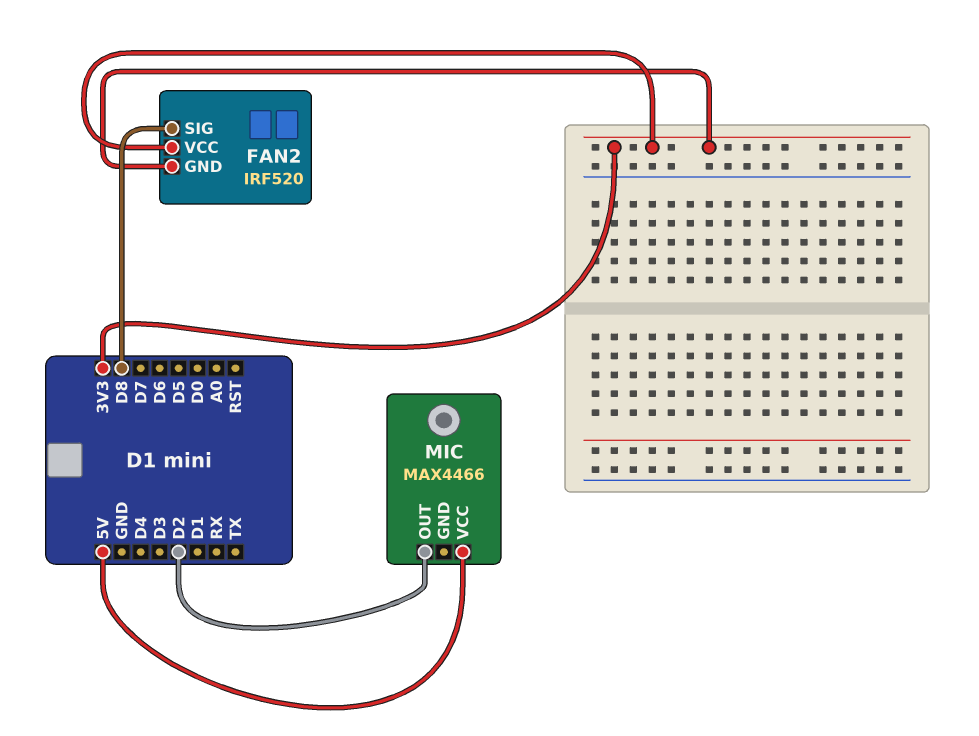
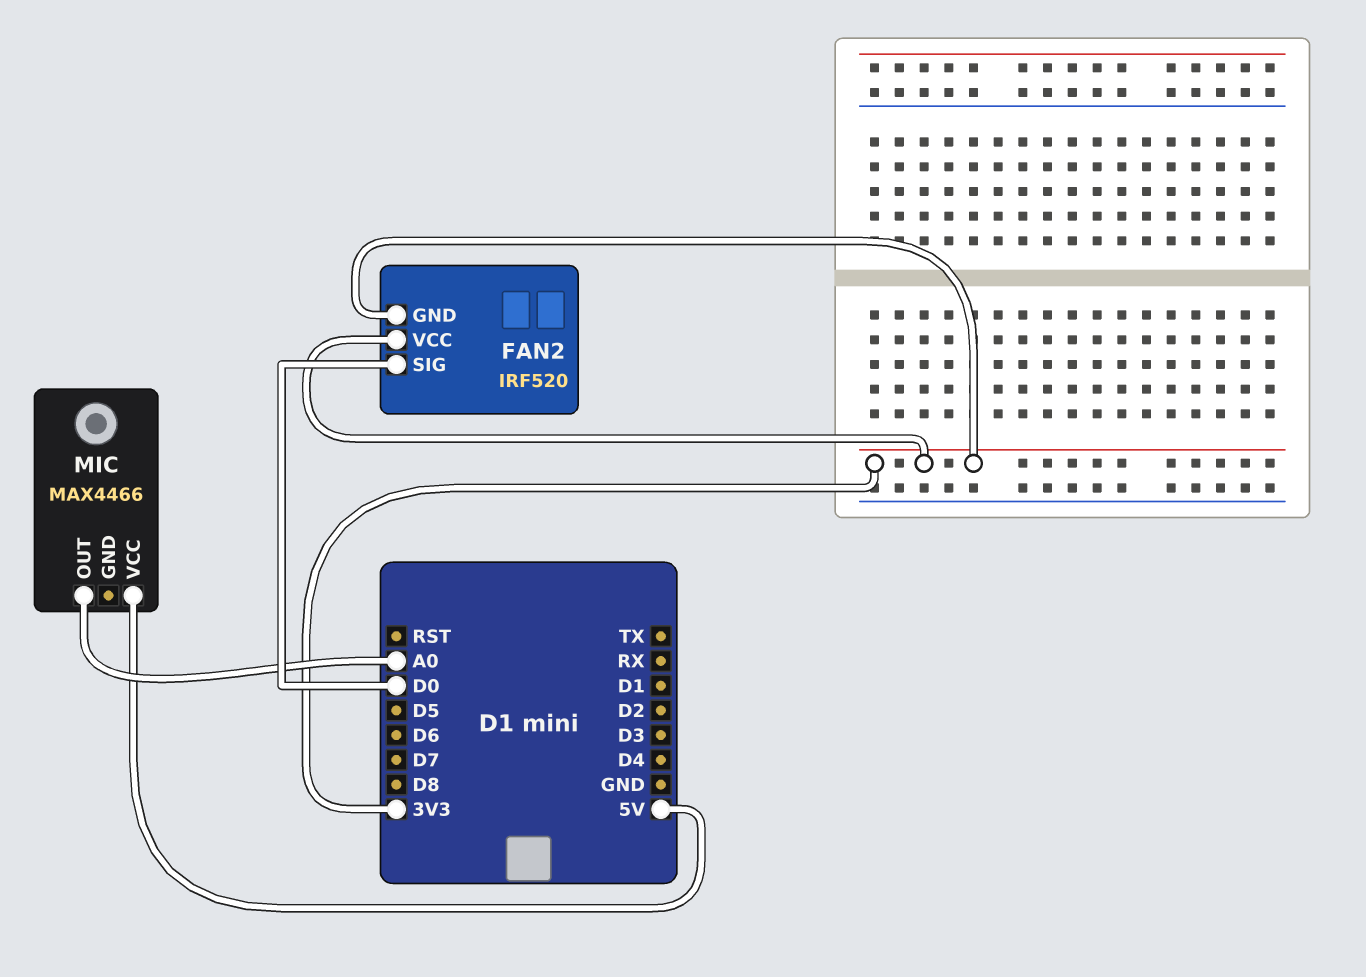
FAN2 pin SIG: D8 -> D0
MIC pin OUT: D2 -> A0

